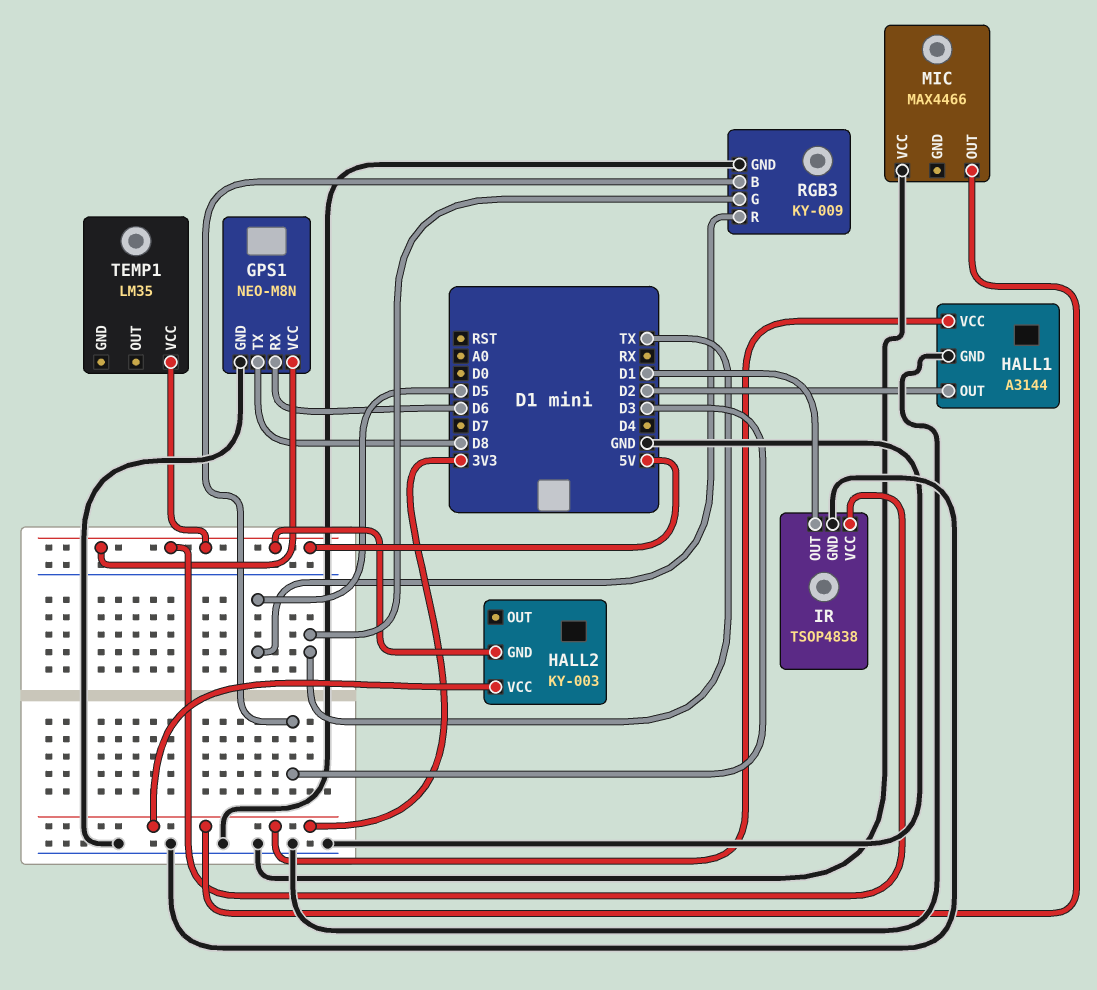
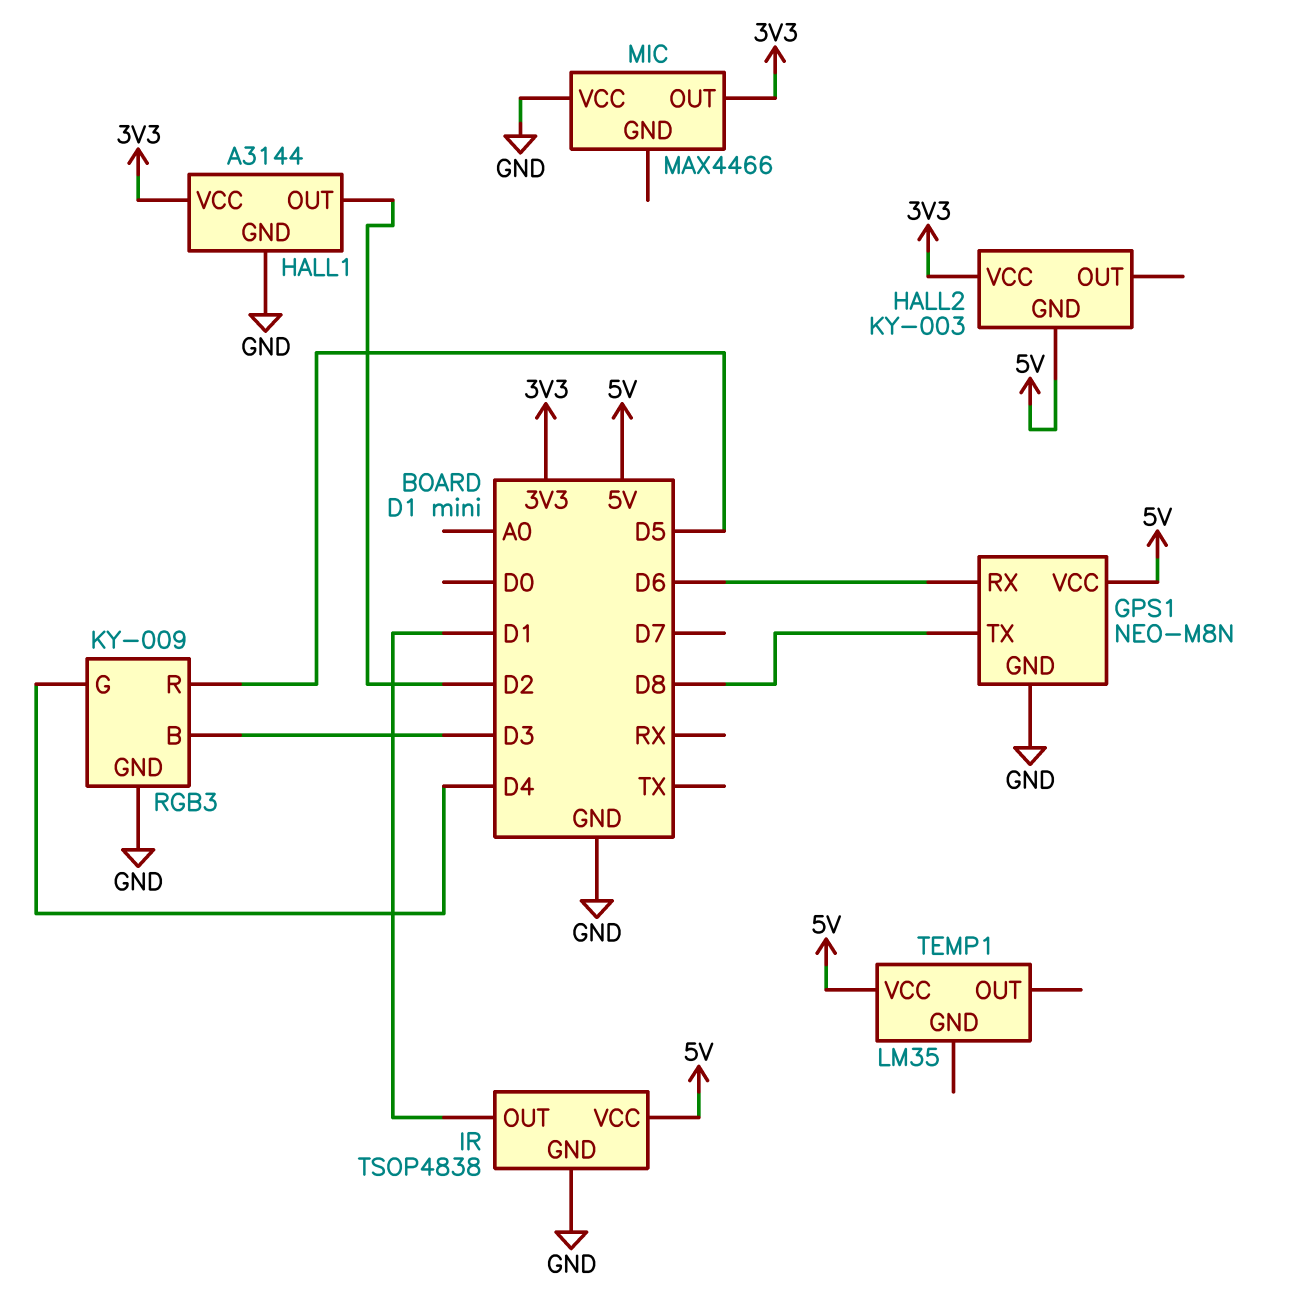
RGB3 pin G: TX -> D4

